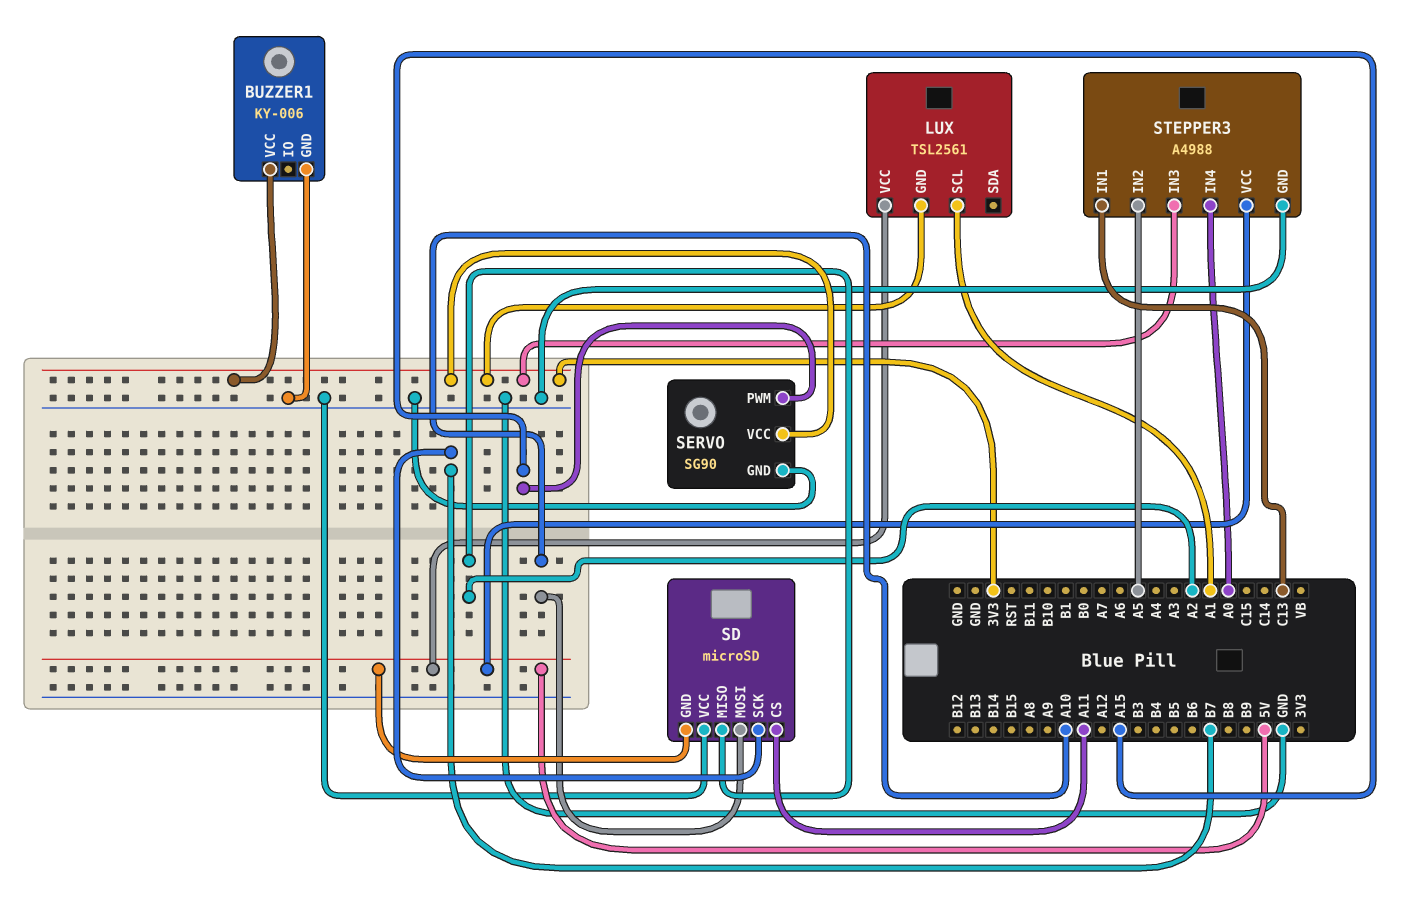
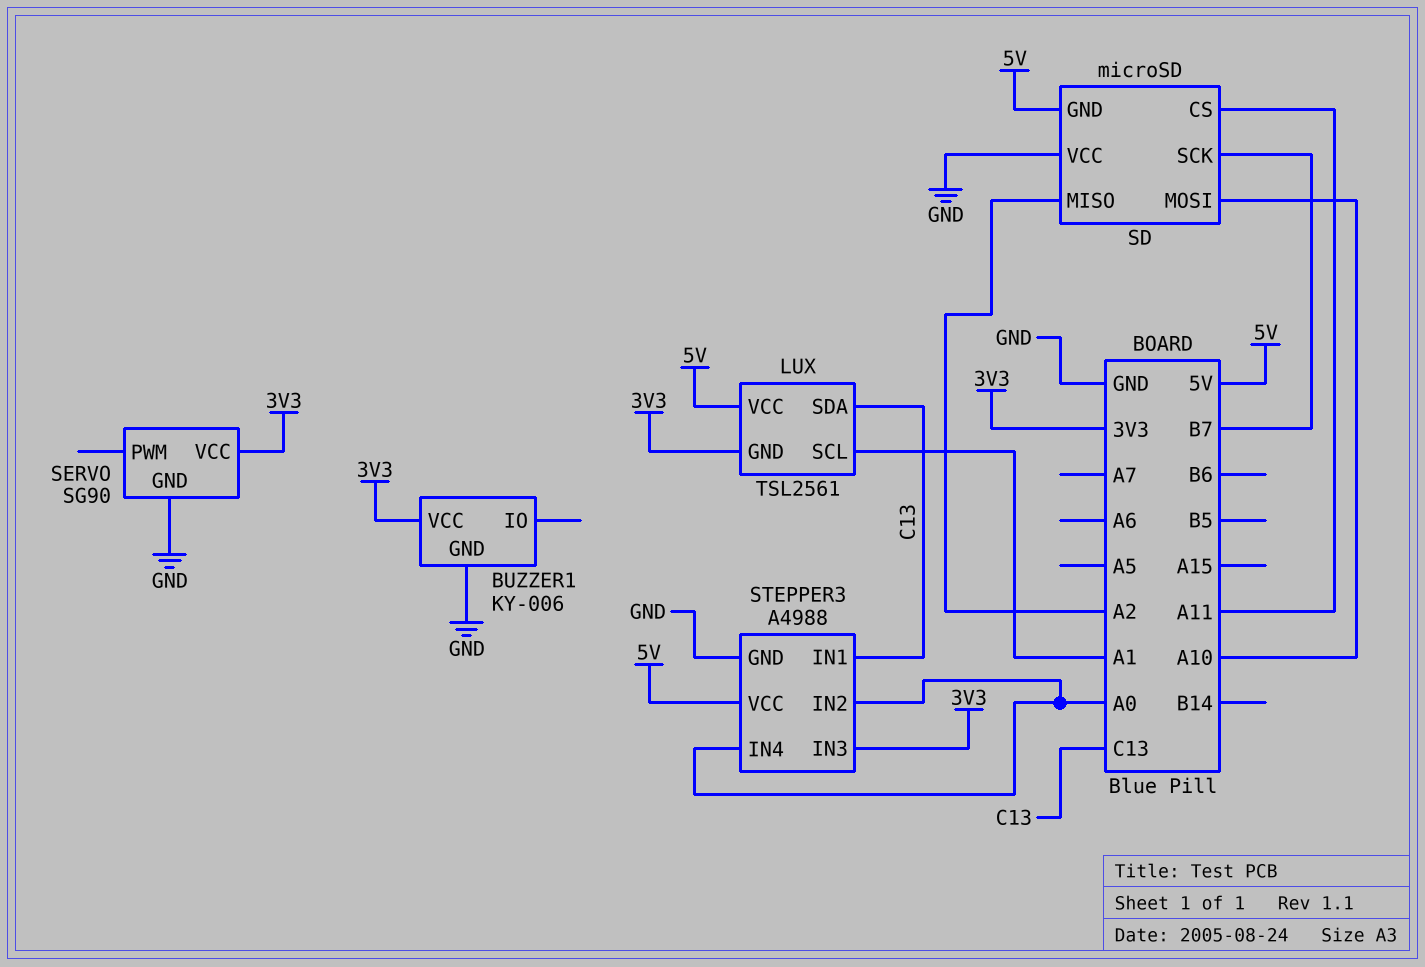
LUX pin SDA: none -> C13
SERVO pin PWM: A15 -> none
STEPPER3 pin IN2: A5 -> A0

